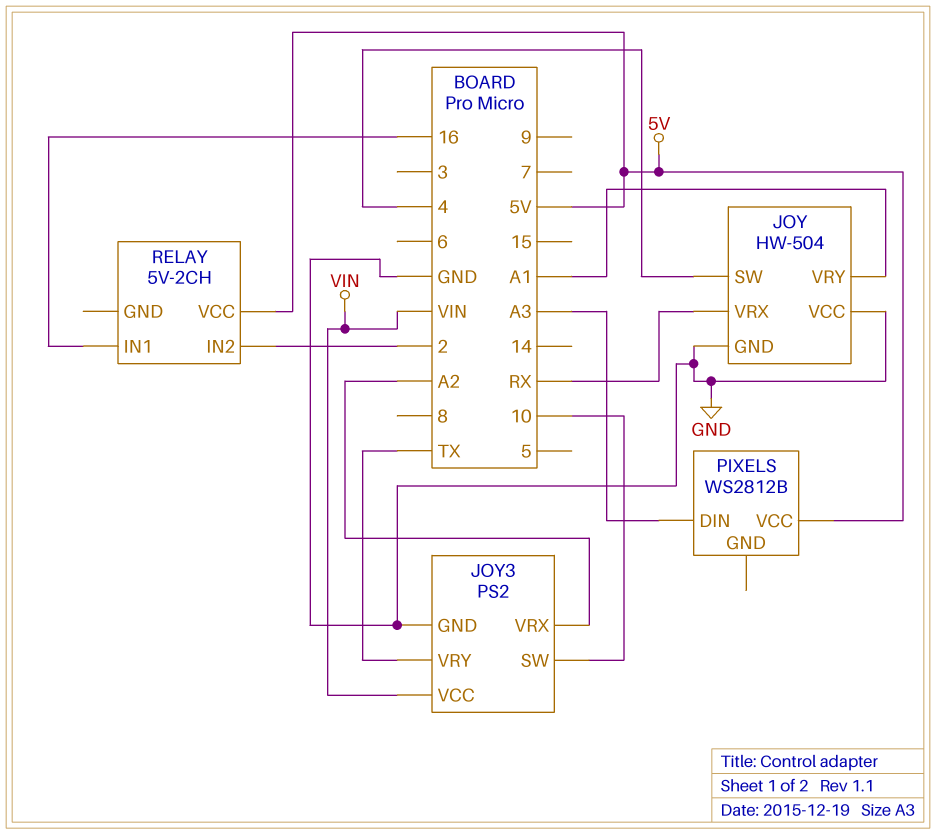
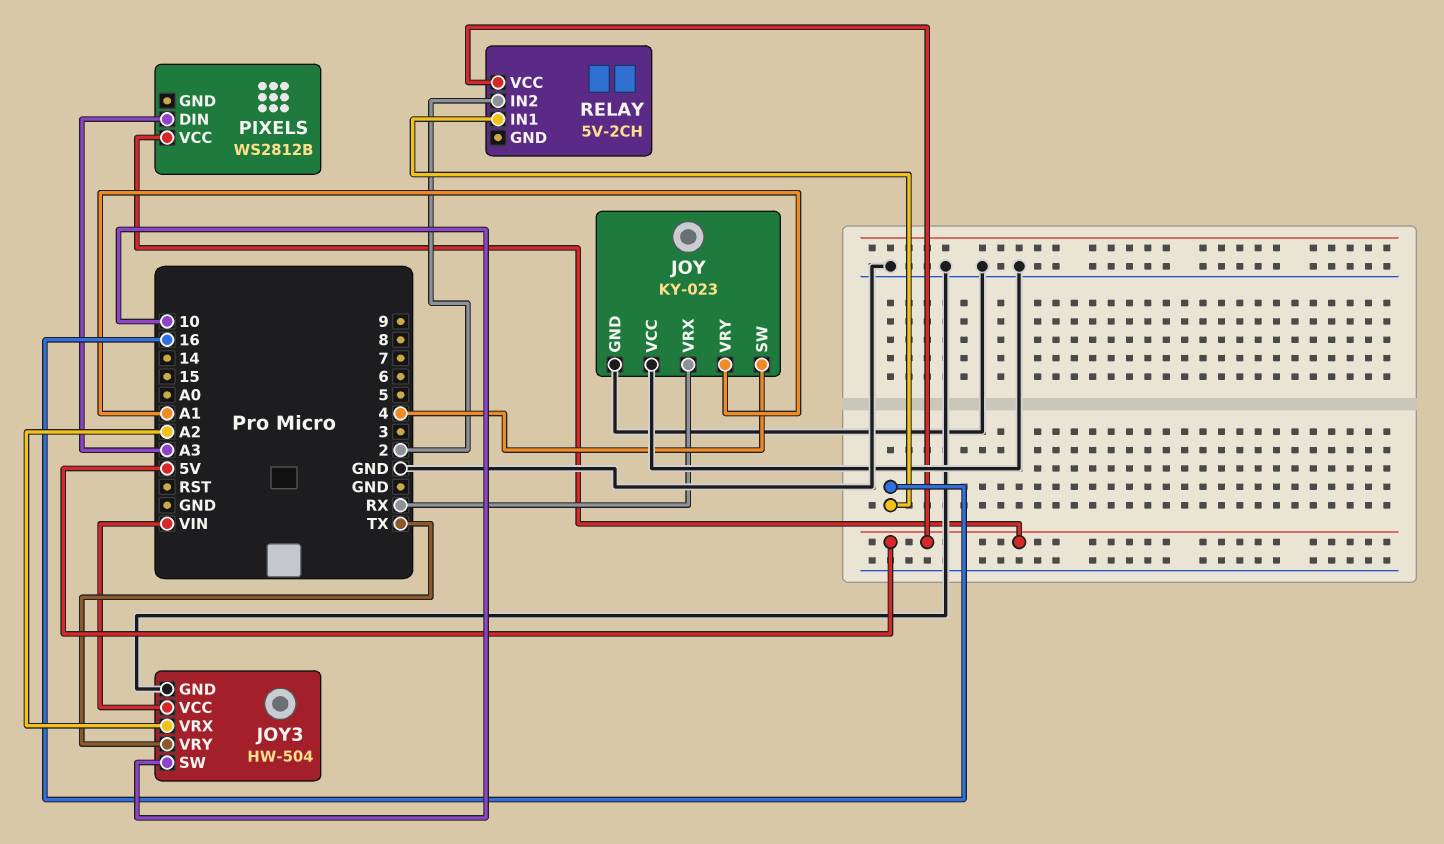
JOY: HW-504 -> KY-023
JOY3: PS2 -> HW-504

